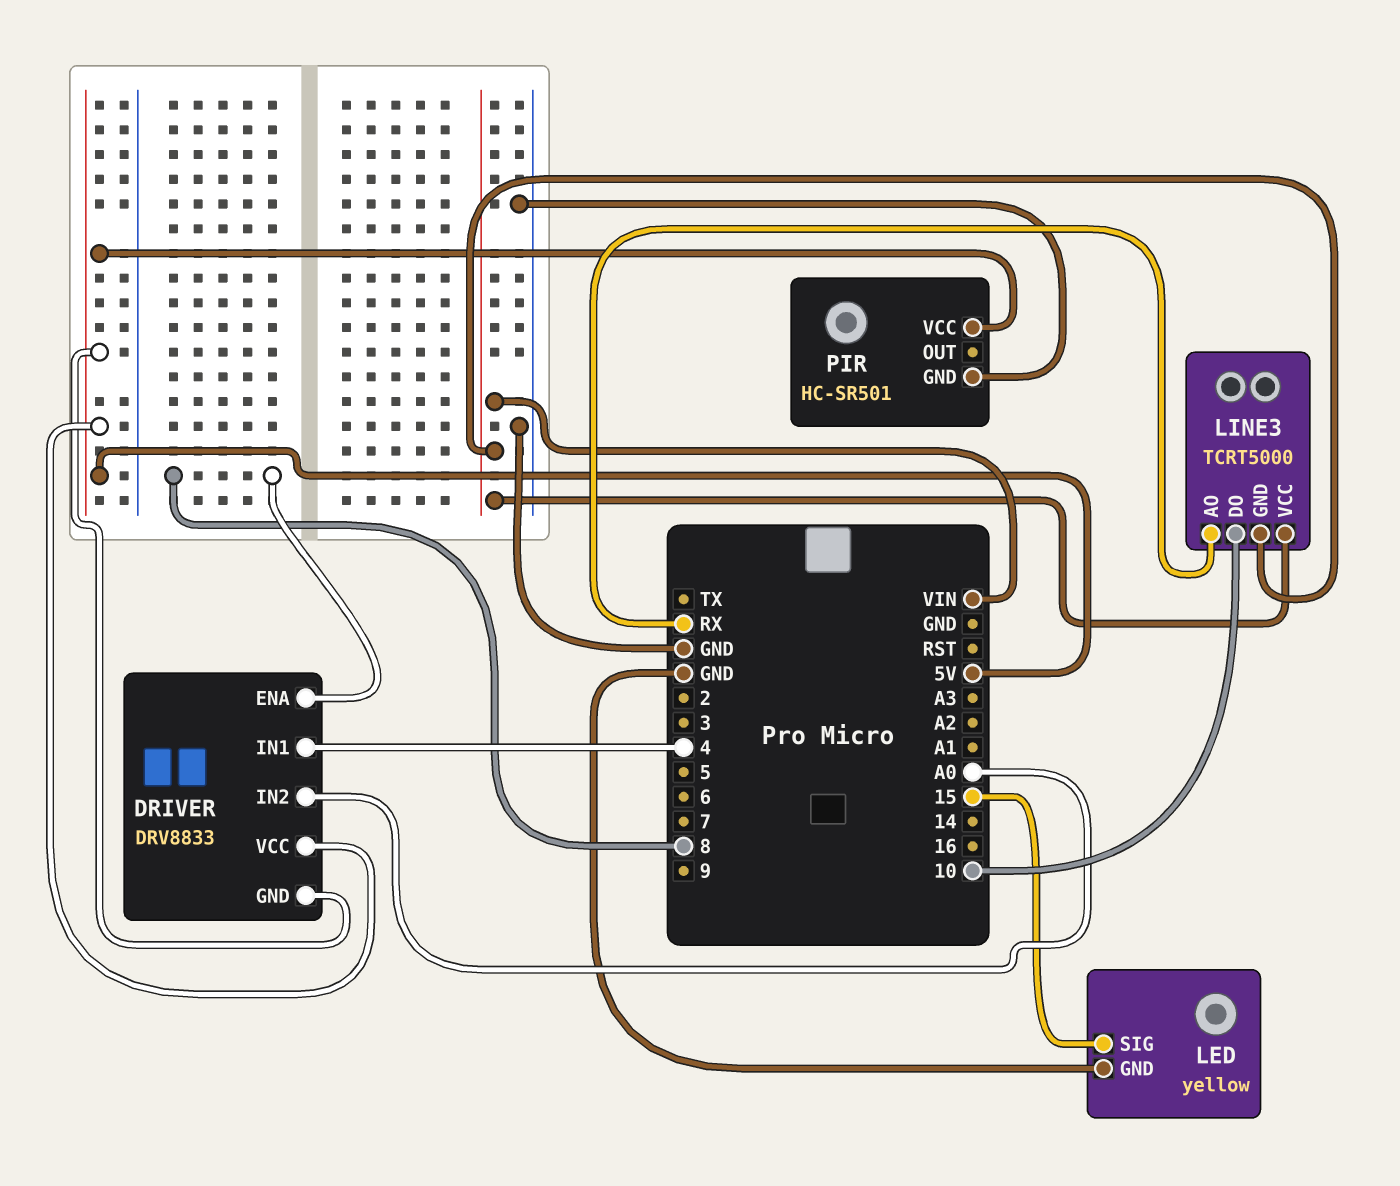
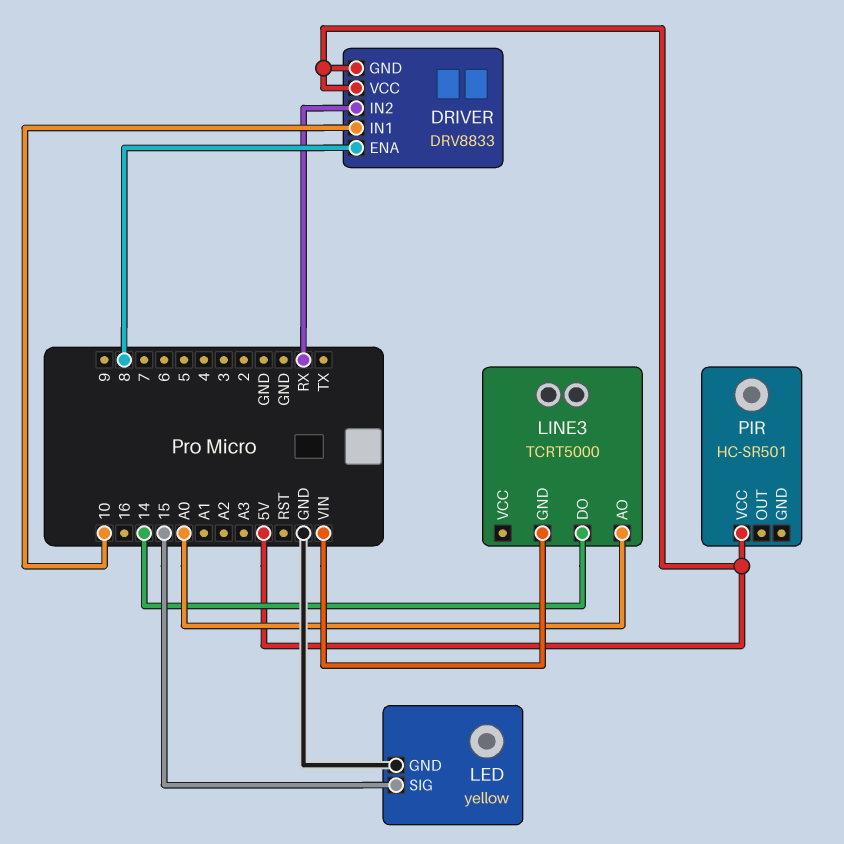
DRIVER pin IN1: 4 -> 10
DRIVER pin IN2: A0 -> RX
LINE3 pin AO: RX -> A0
LINE3 pin DO: 10 -> 14
LINE3 pin VCC: VIN -> none
PIR pin GND: GND -> none

